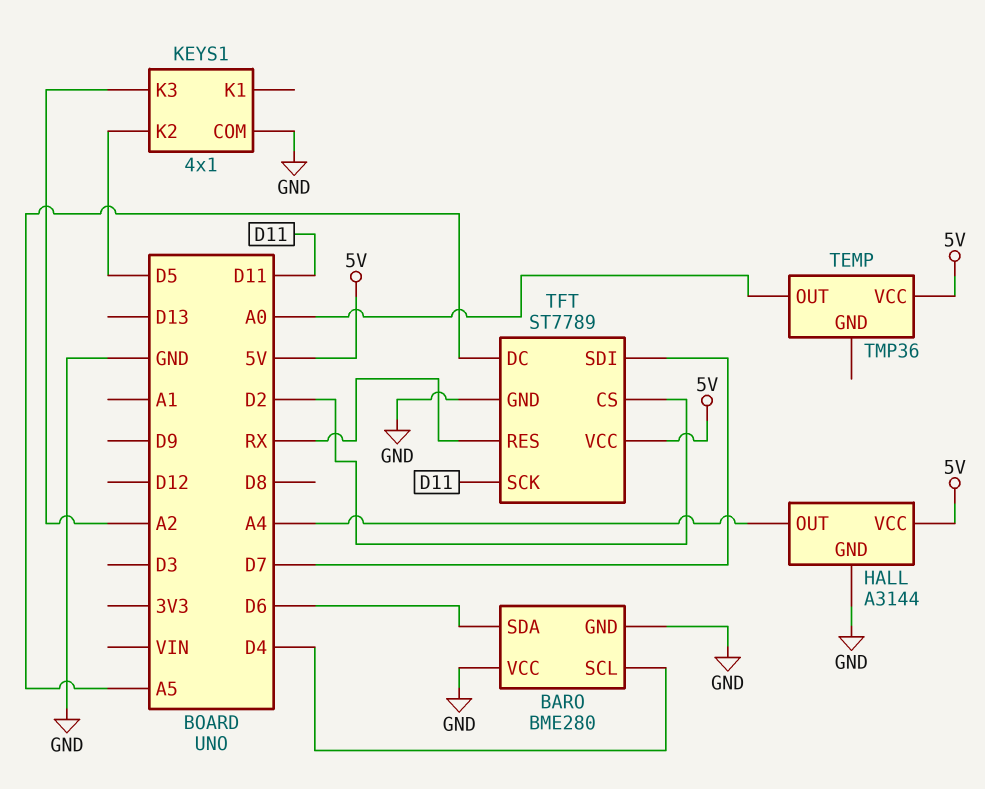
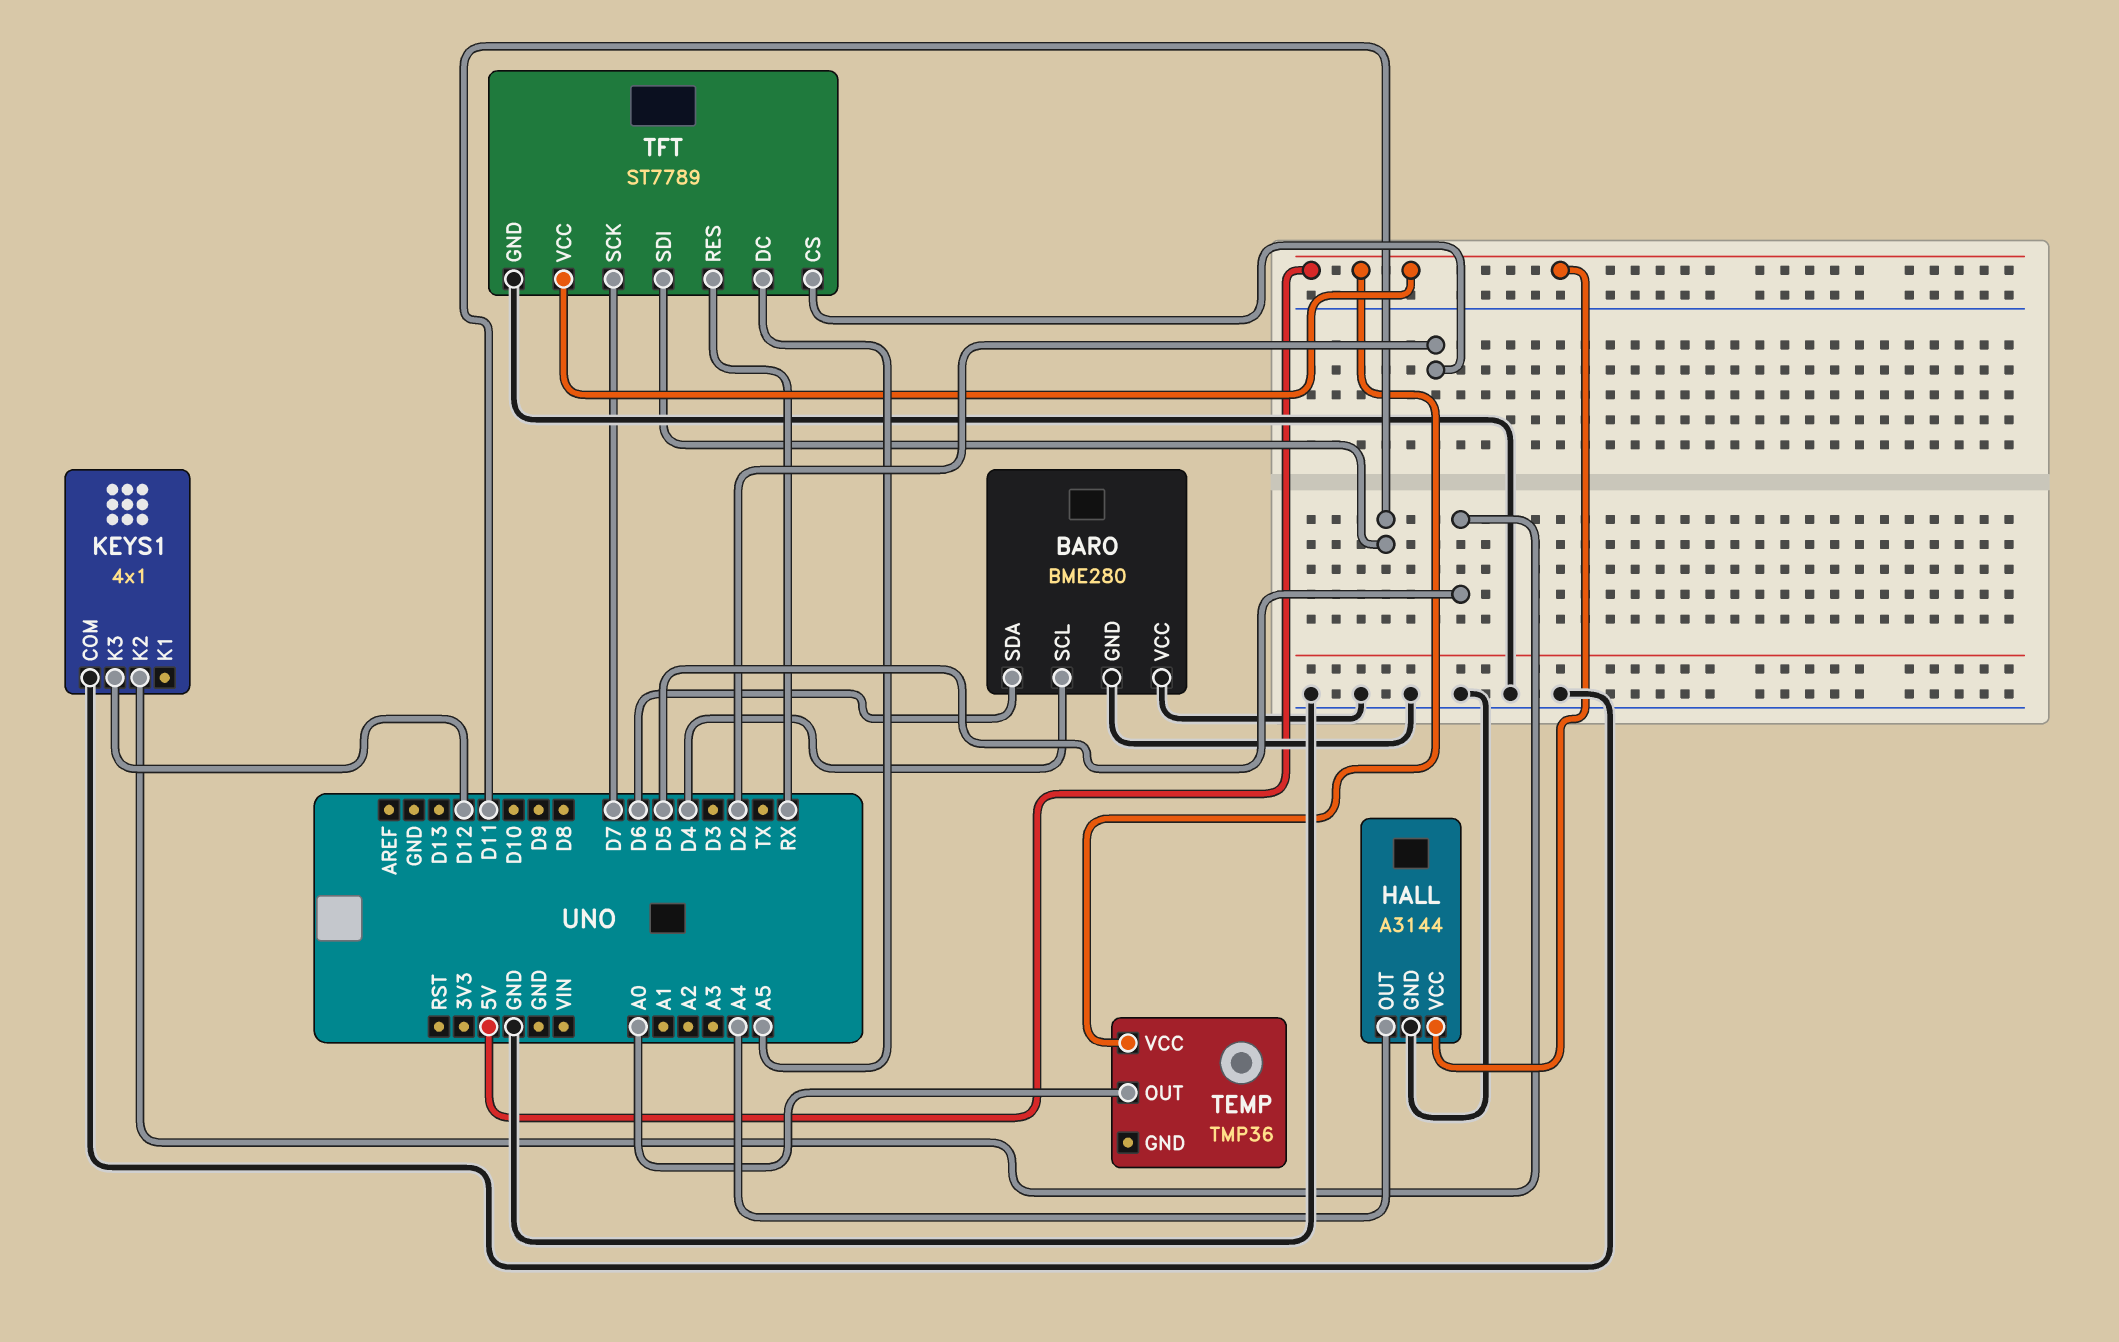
KEYS1 pin K3: A2 -> D12
TFT pin SCK: D11 -> D7
TFT pin SDI: D7 -> D11

